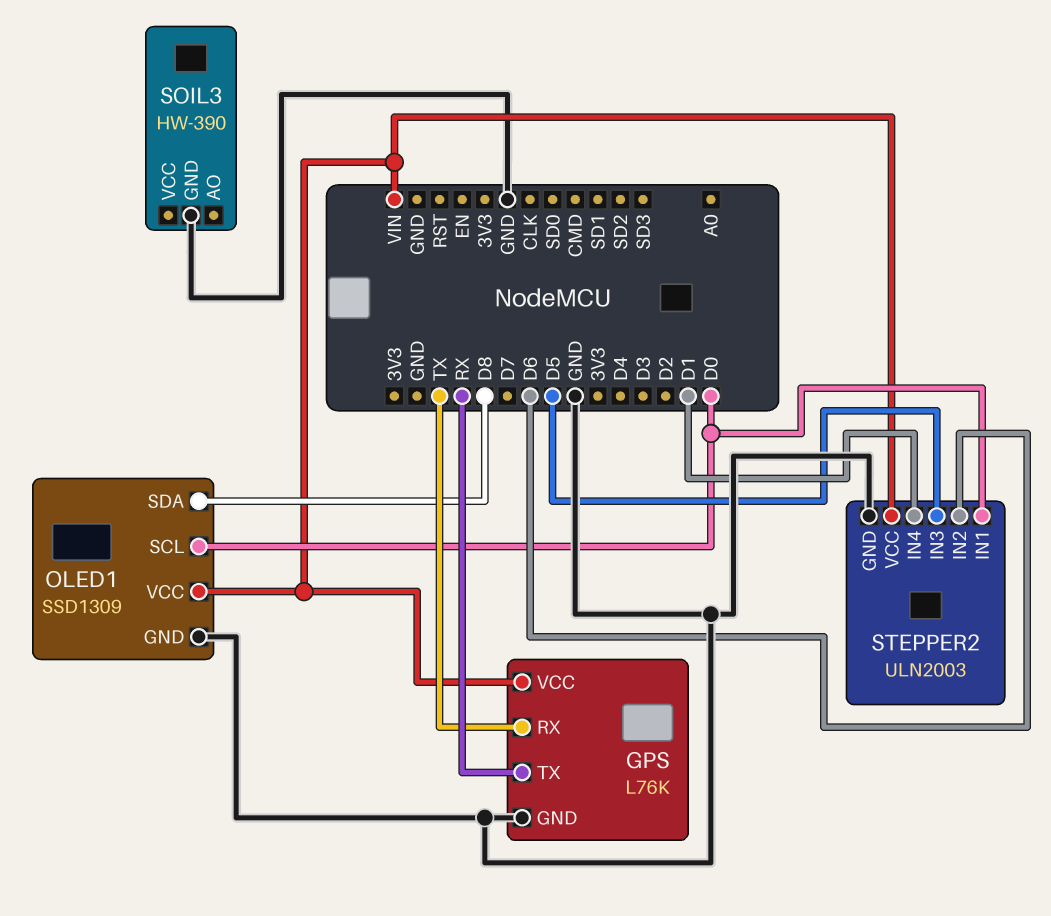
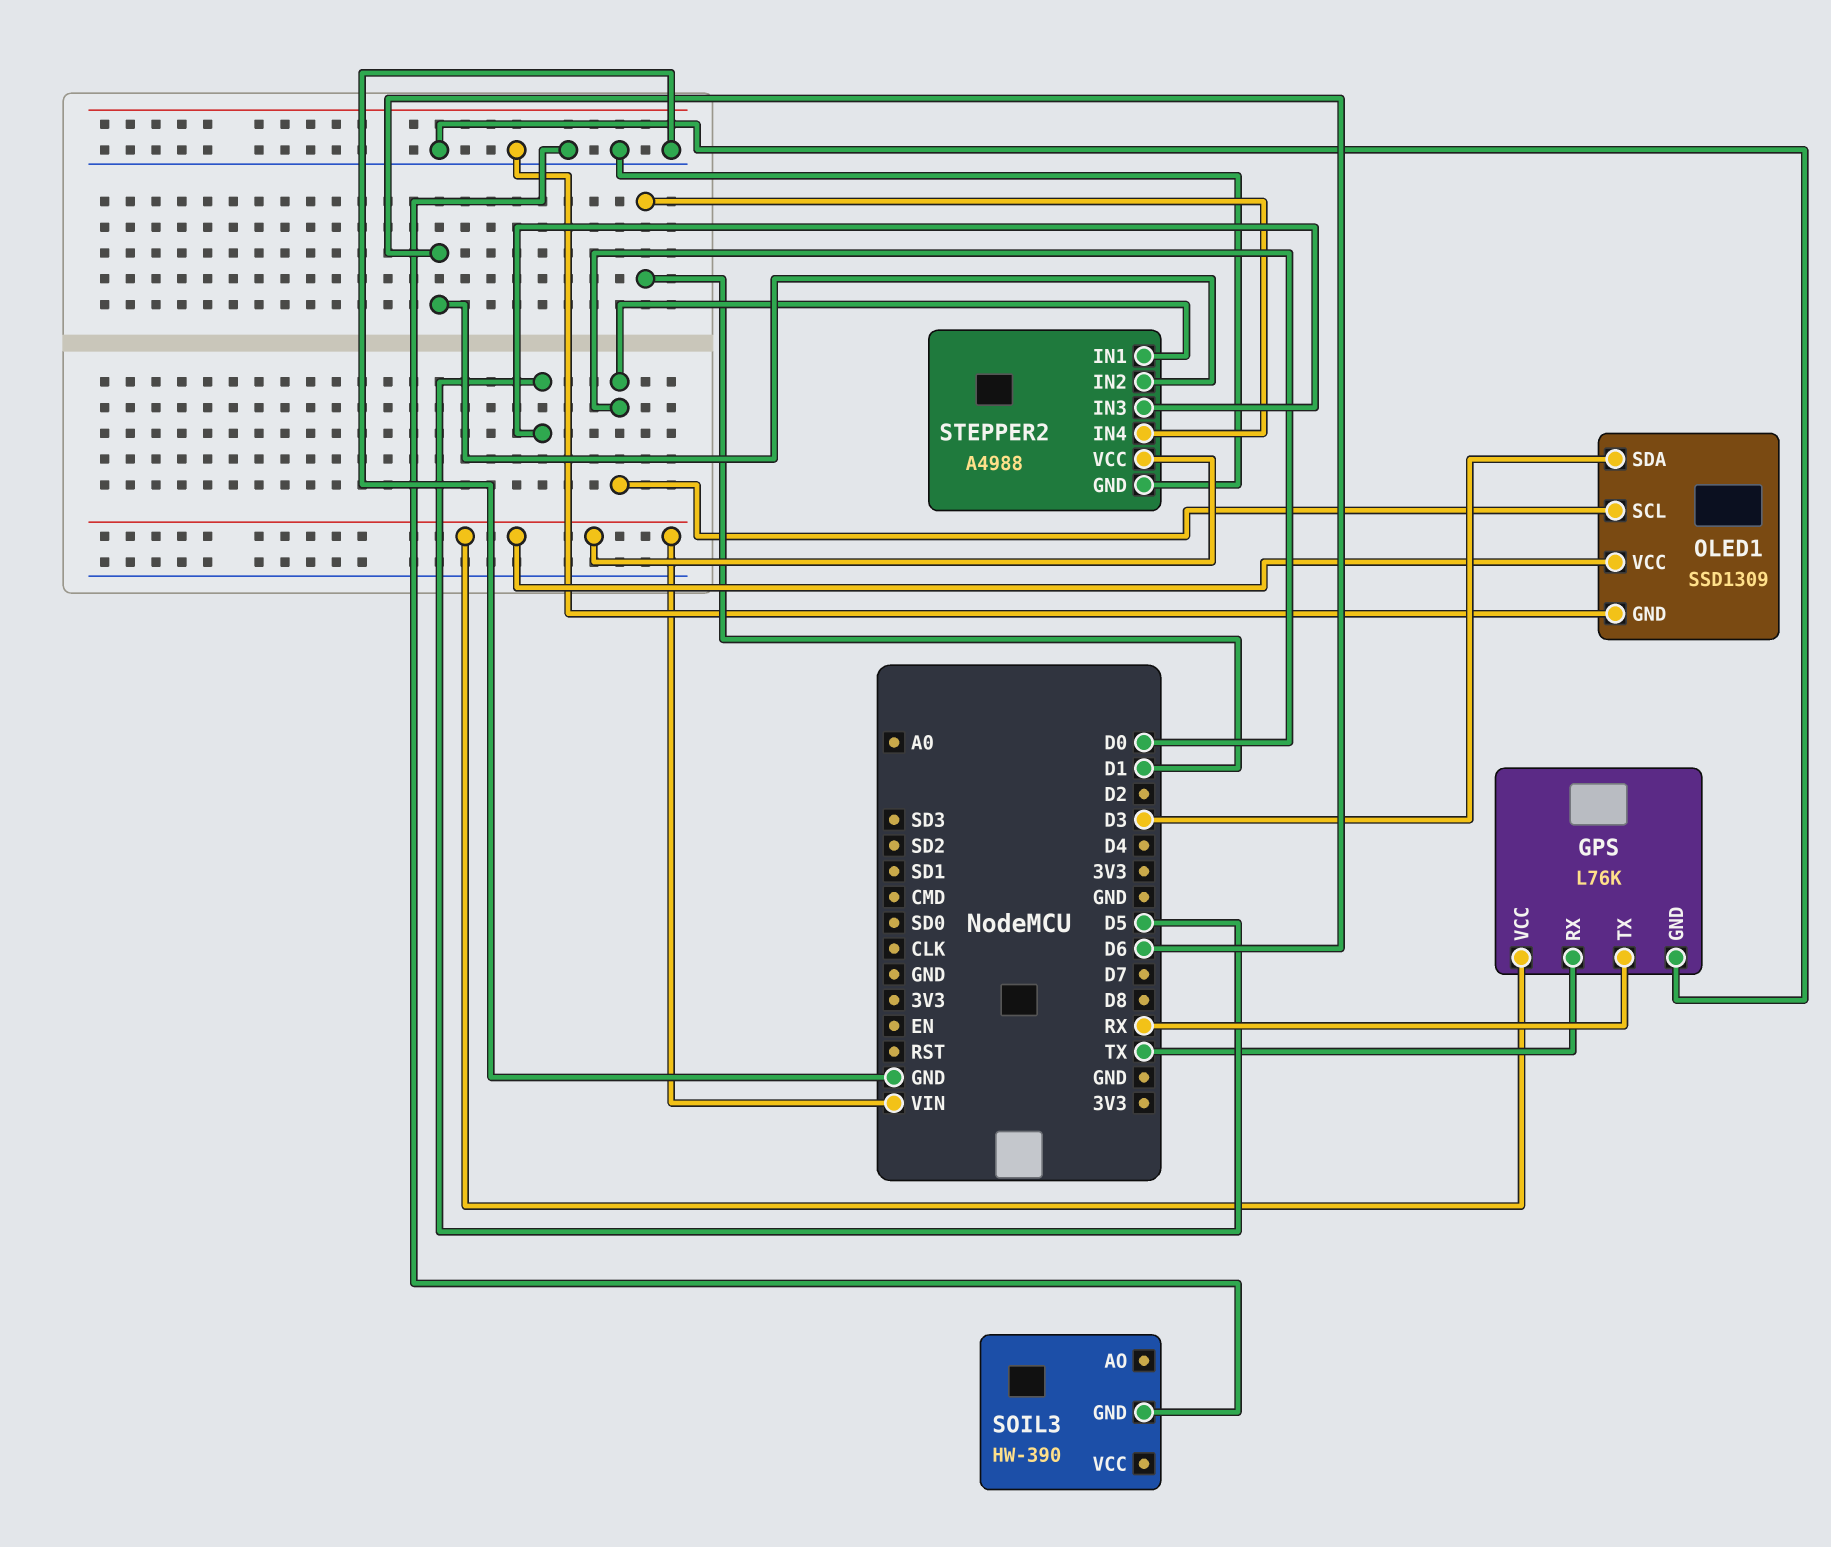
OLED1 pin SDA: D8 -> D3
STEPPER2: ULN2003 -> A4988

